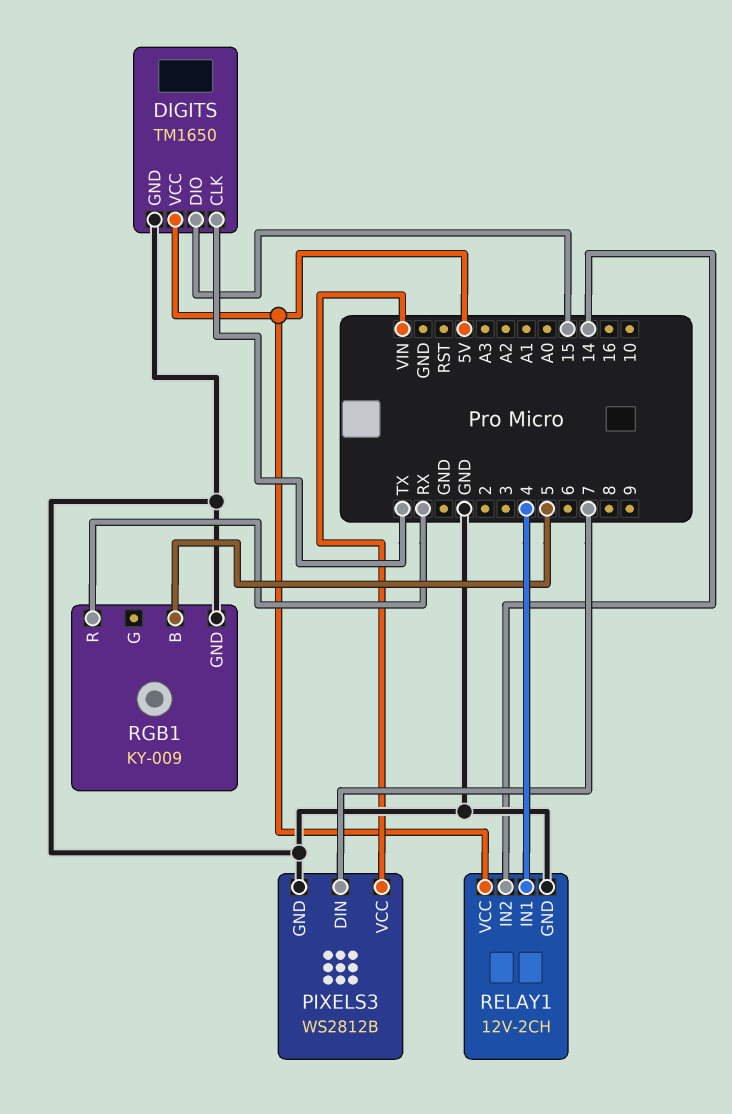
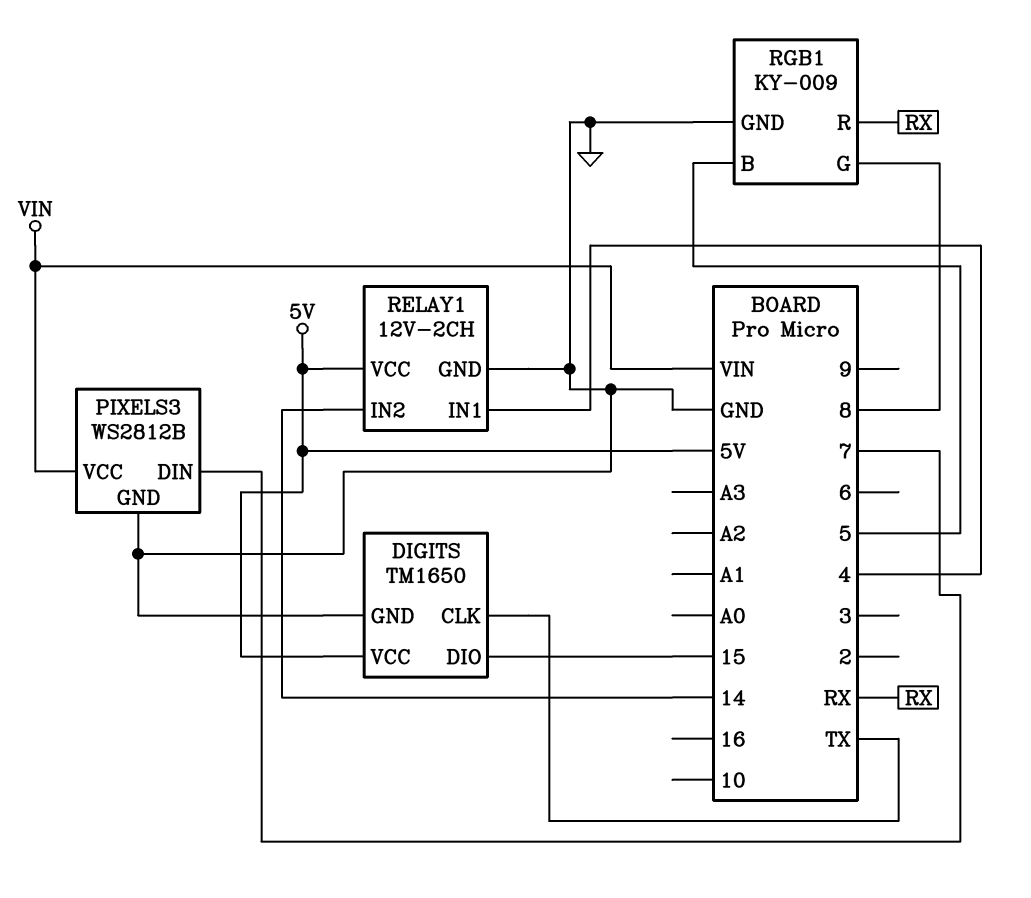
RGB1 pin G: none -> 8

